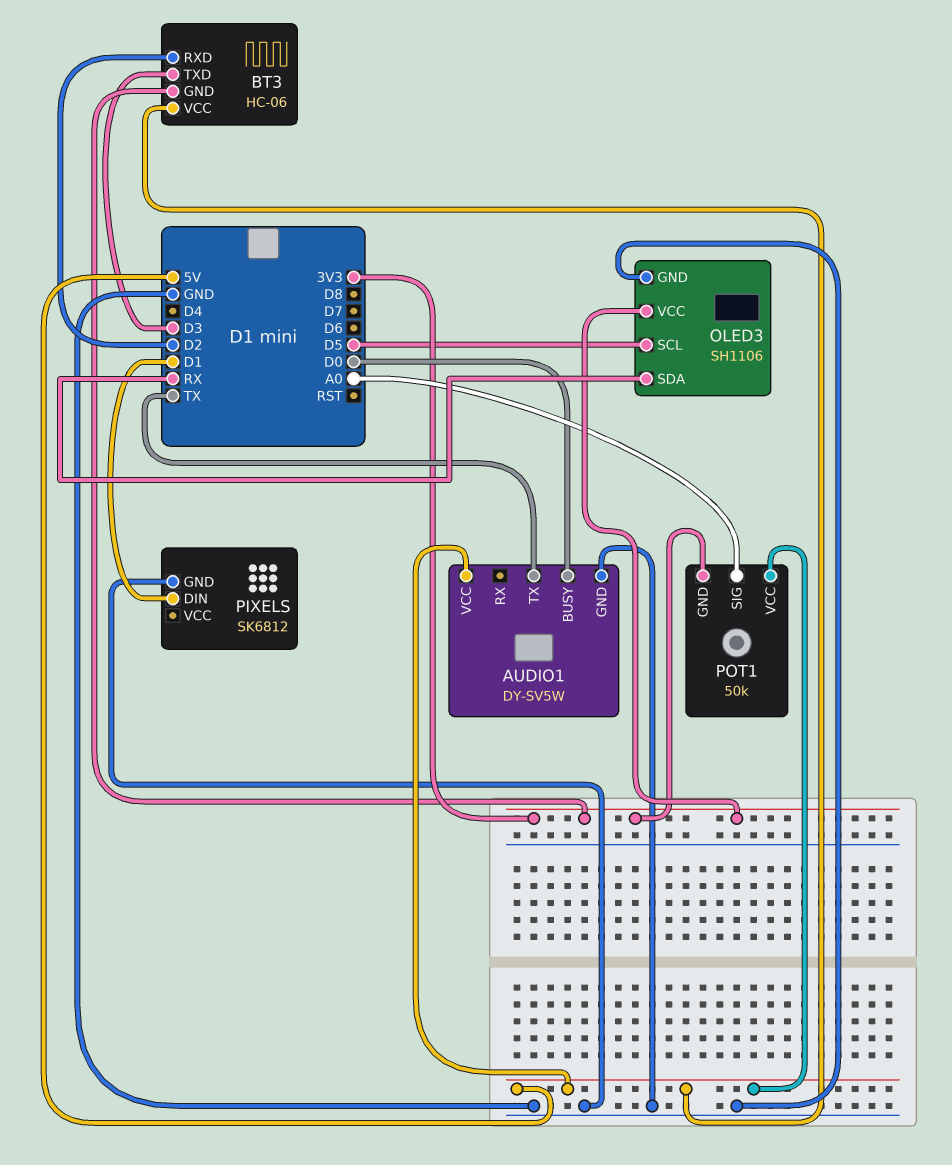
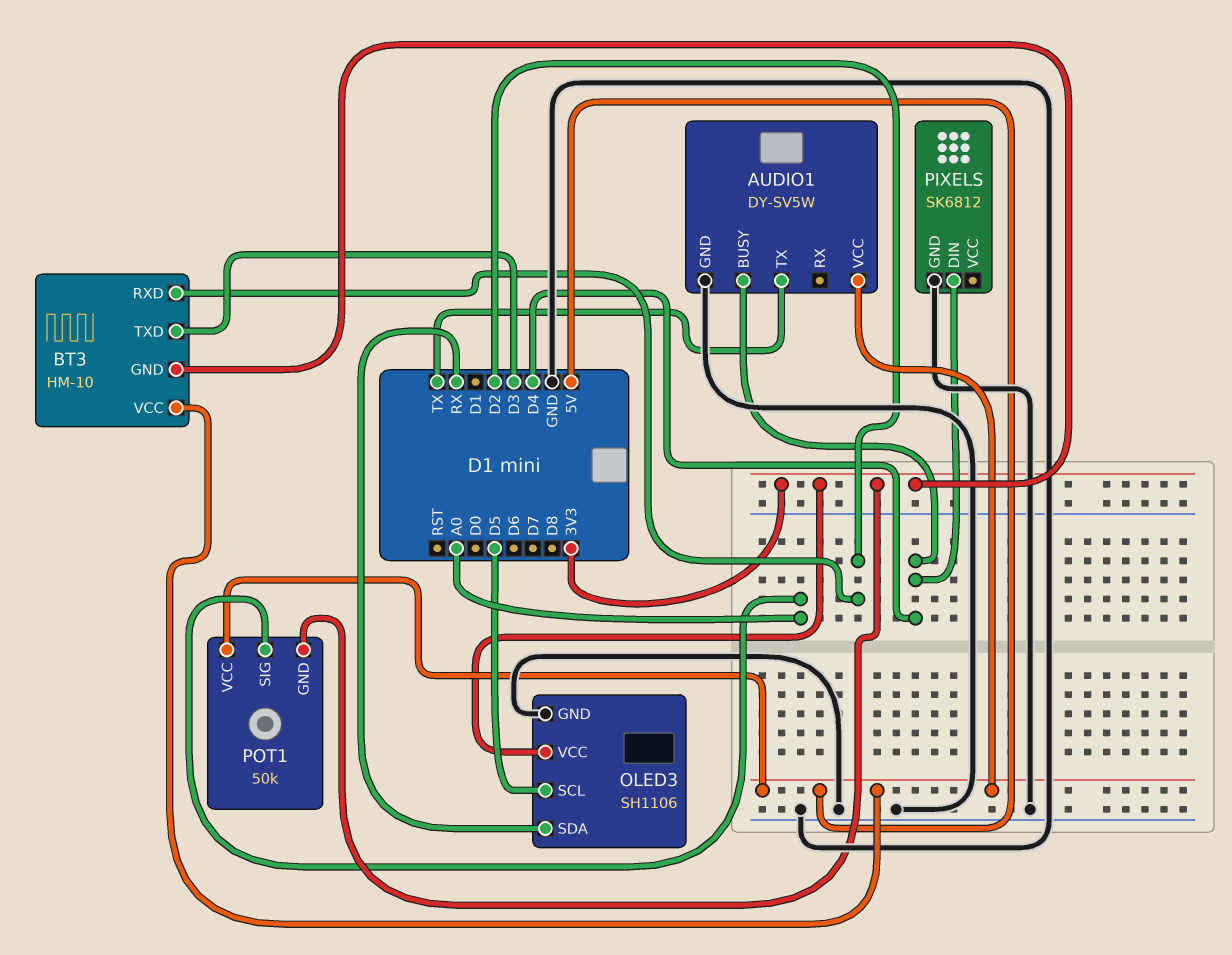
AUDIO1 pin BUSY: D0 -> D4
BT3: HC-06 -> HM-10
PIXELS pin DIN: D1 -> D4

